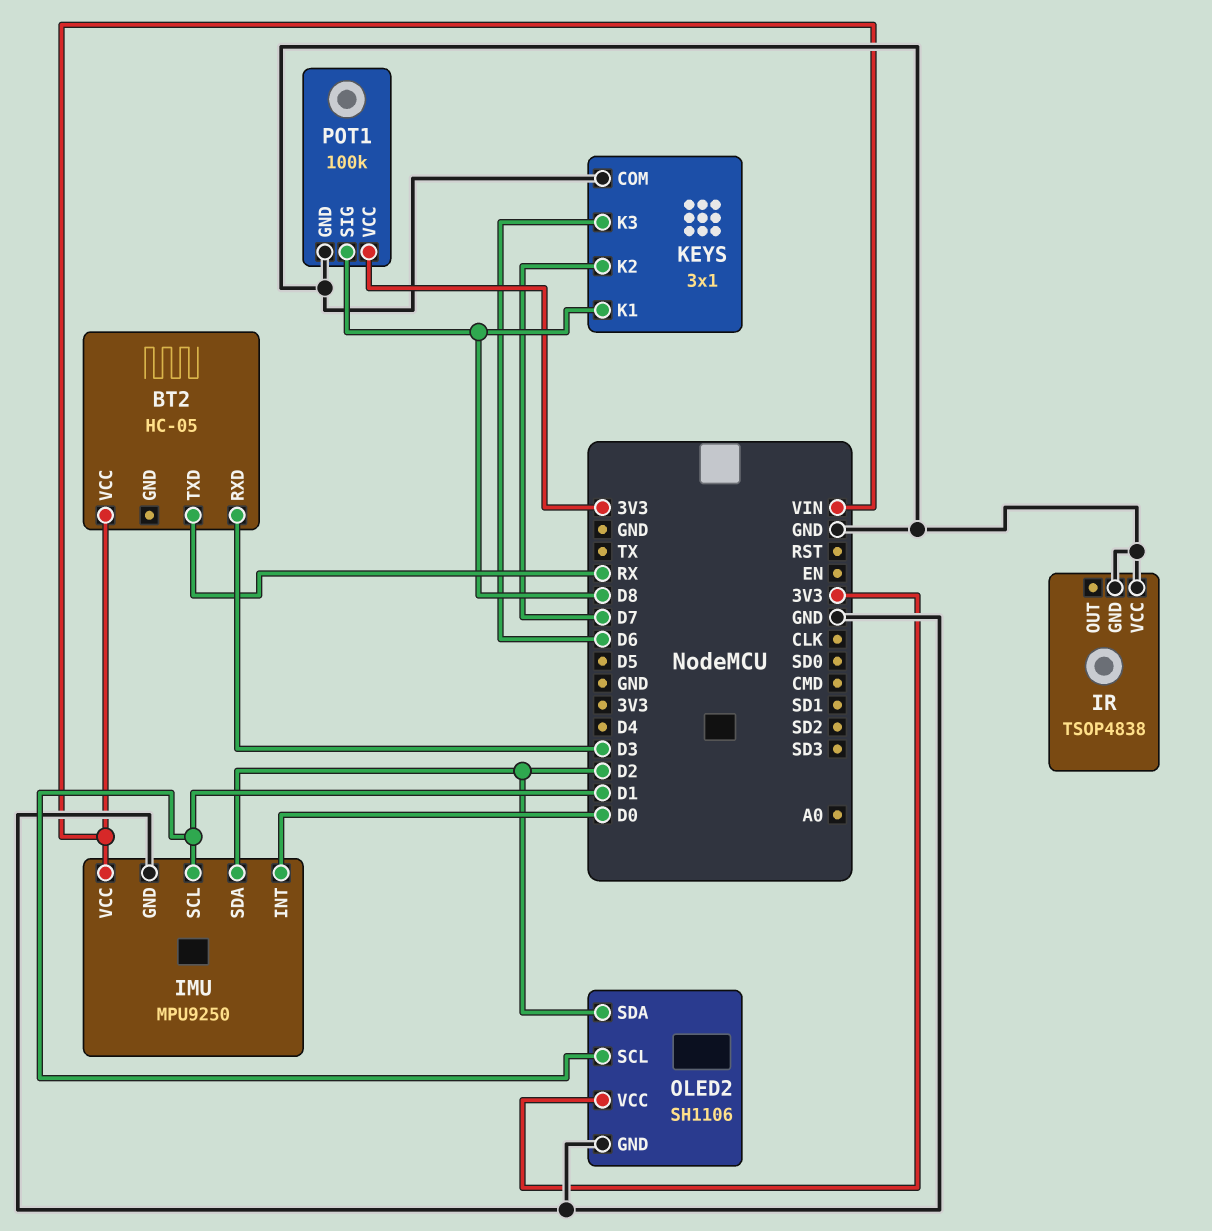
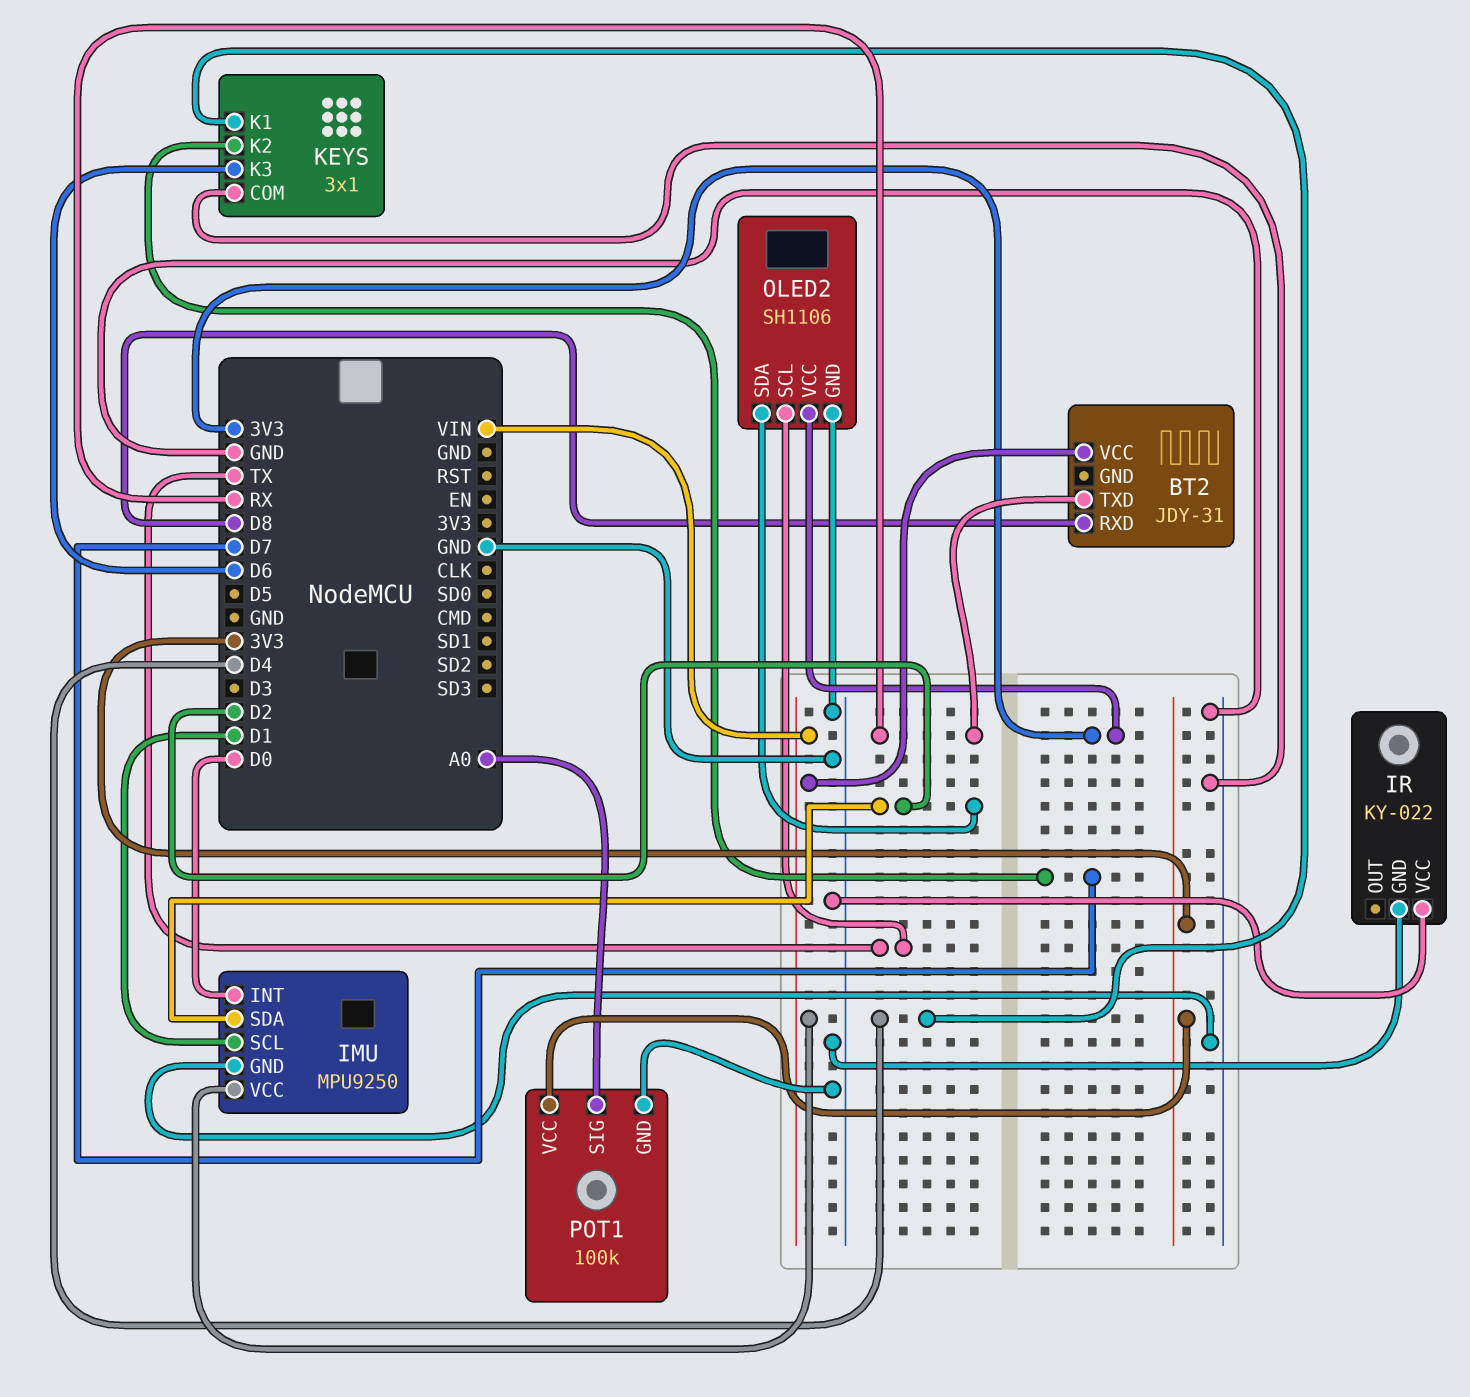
BT2: HC-05 -> JDY-31
BT2 pin RXD: D3 -> D8
IR: TSOP4838 -> KY-022
KEYS pin K1: D8 -> D4
OLED2 pin SCL: D1 -> TX
POT1 pin SIG: D8 -> A0

